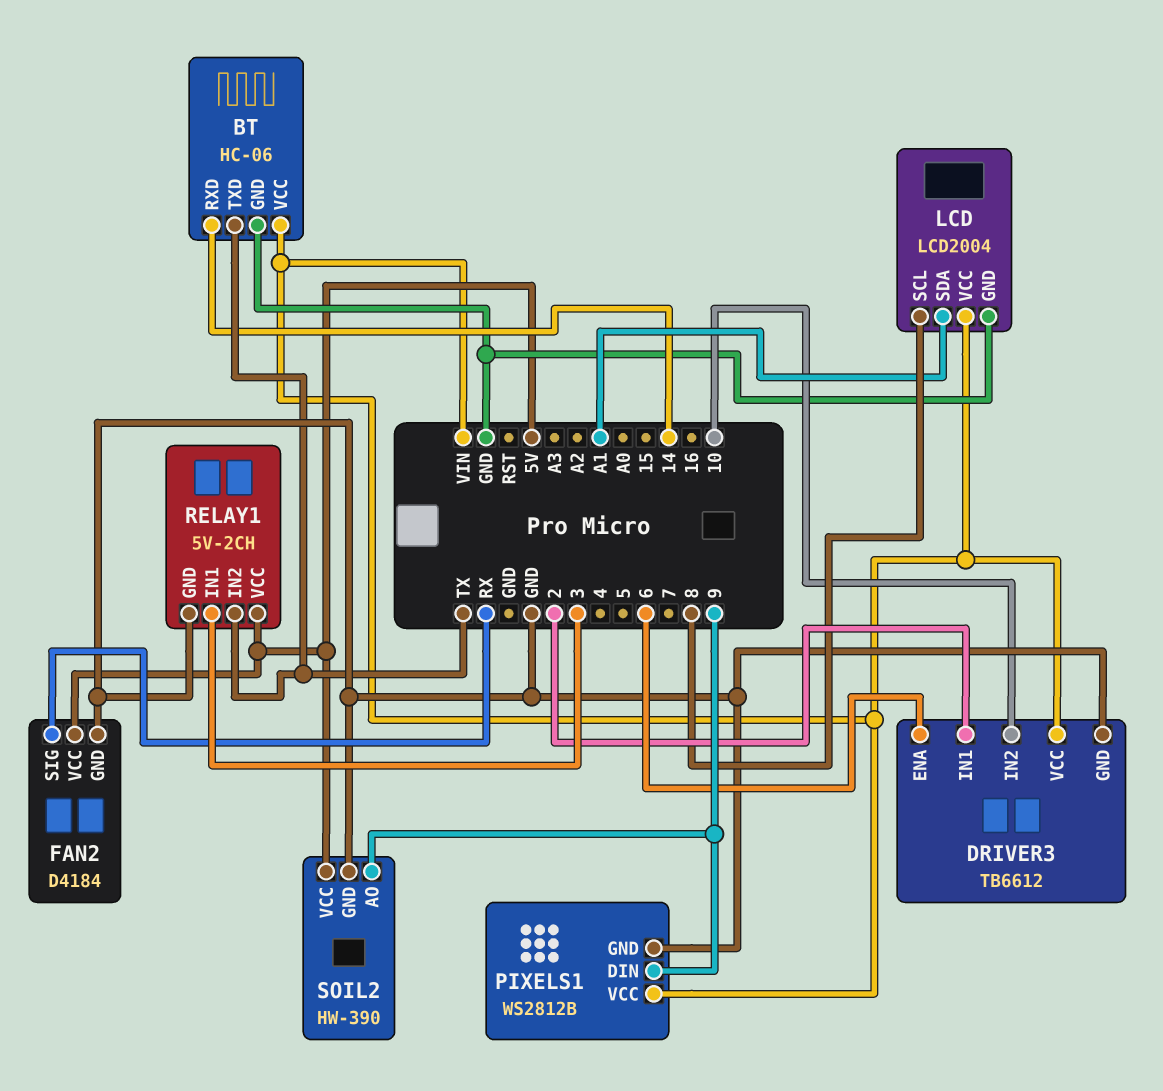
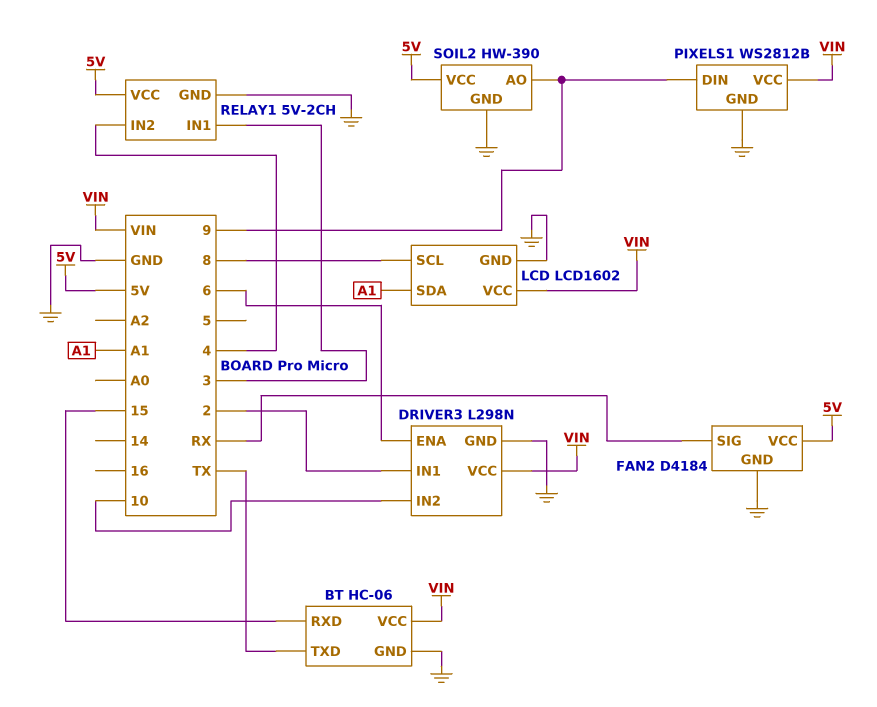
BT pin RXD: 14 -> 15
DRIVER3: TB6612 -> L298N
LCD: LCD2004 -> LCD1602
RELAY1 pin IN2: TX -> 4

